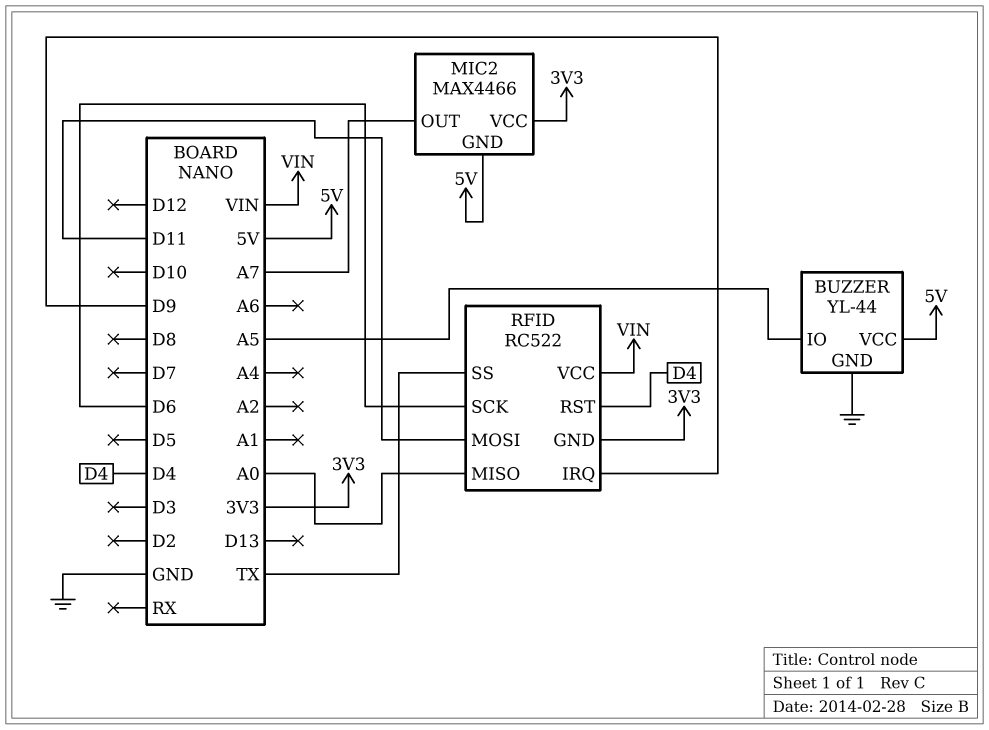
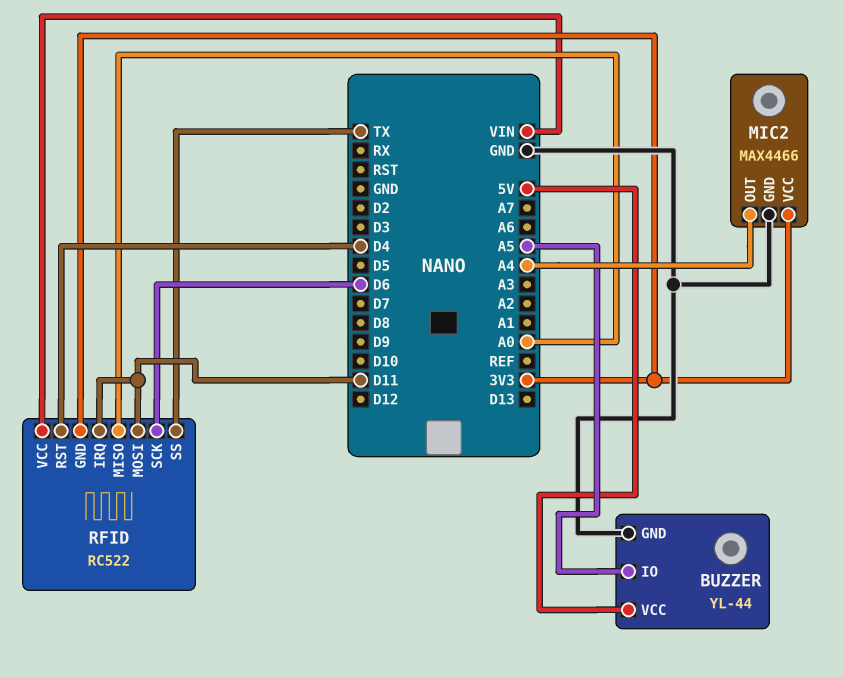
MIC2 pin GND: 5V -> GND
MIC2 pin OUT: A7 -> A4
RFID pin IRQ: D9 -> D11

